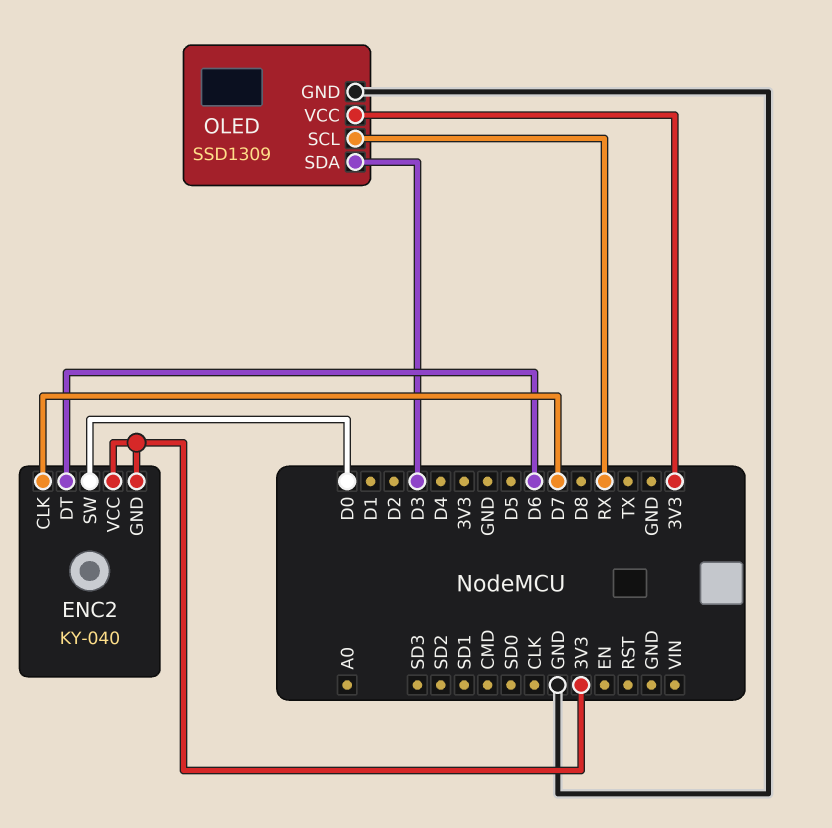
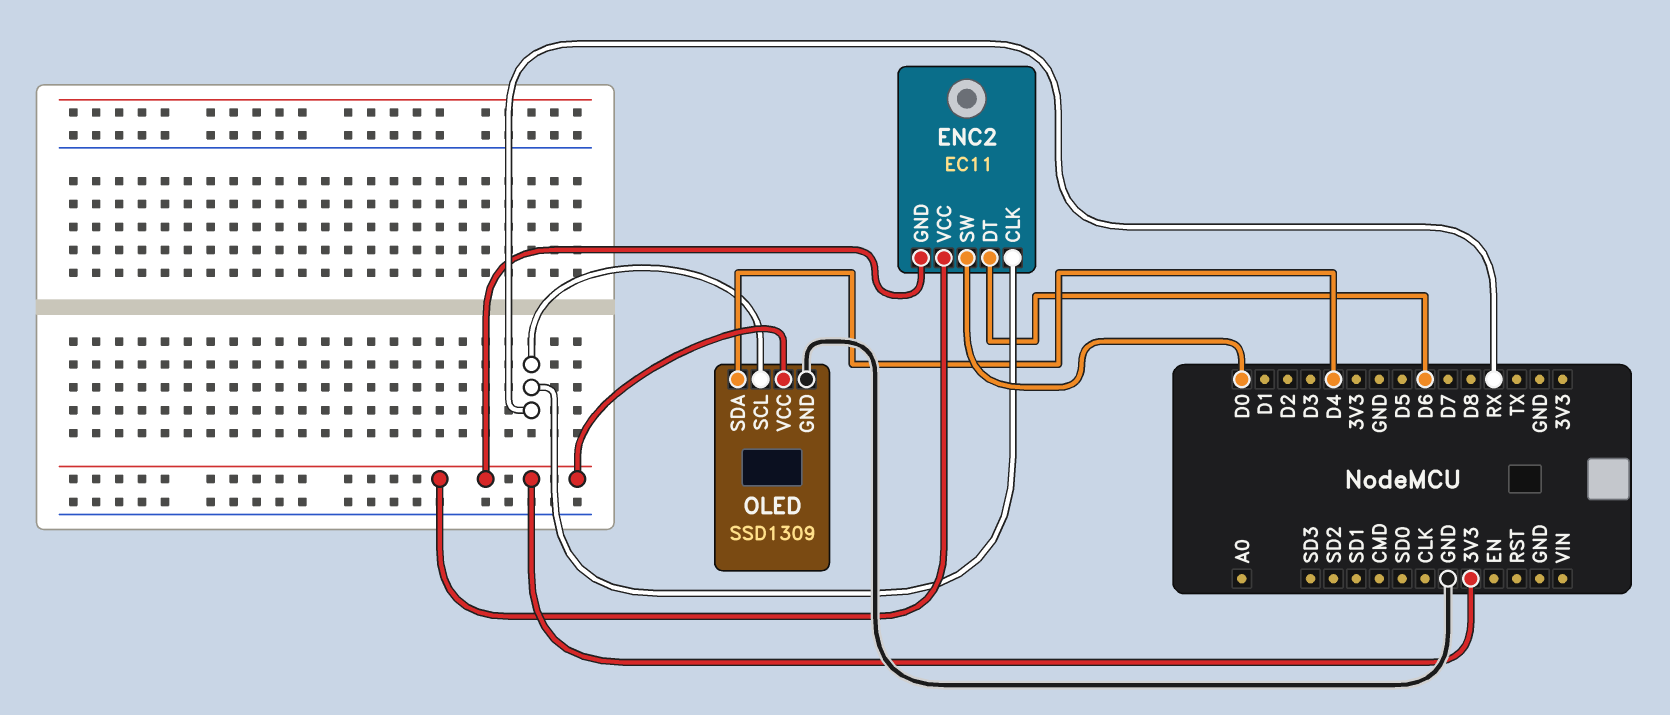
ENC2: KY-040 -> EC11
ENC2 pin CLK: D7 -> RX
OLED pin SDA: D3 -> D4

